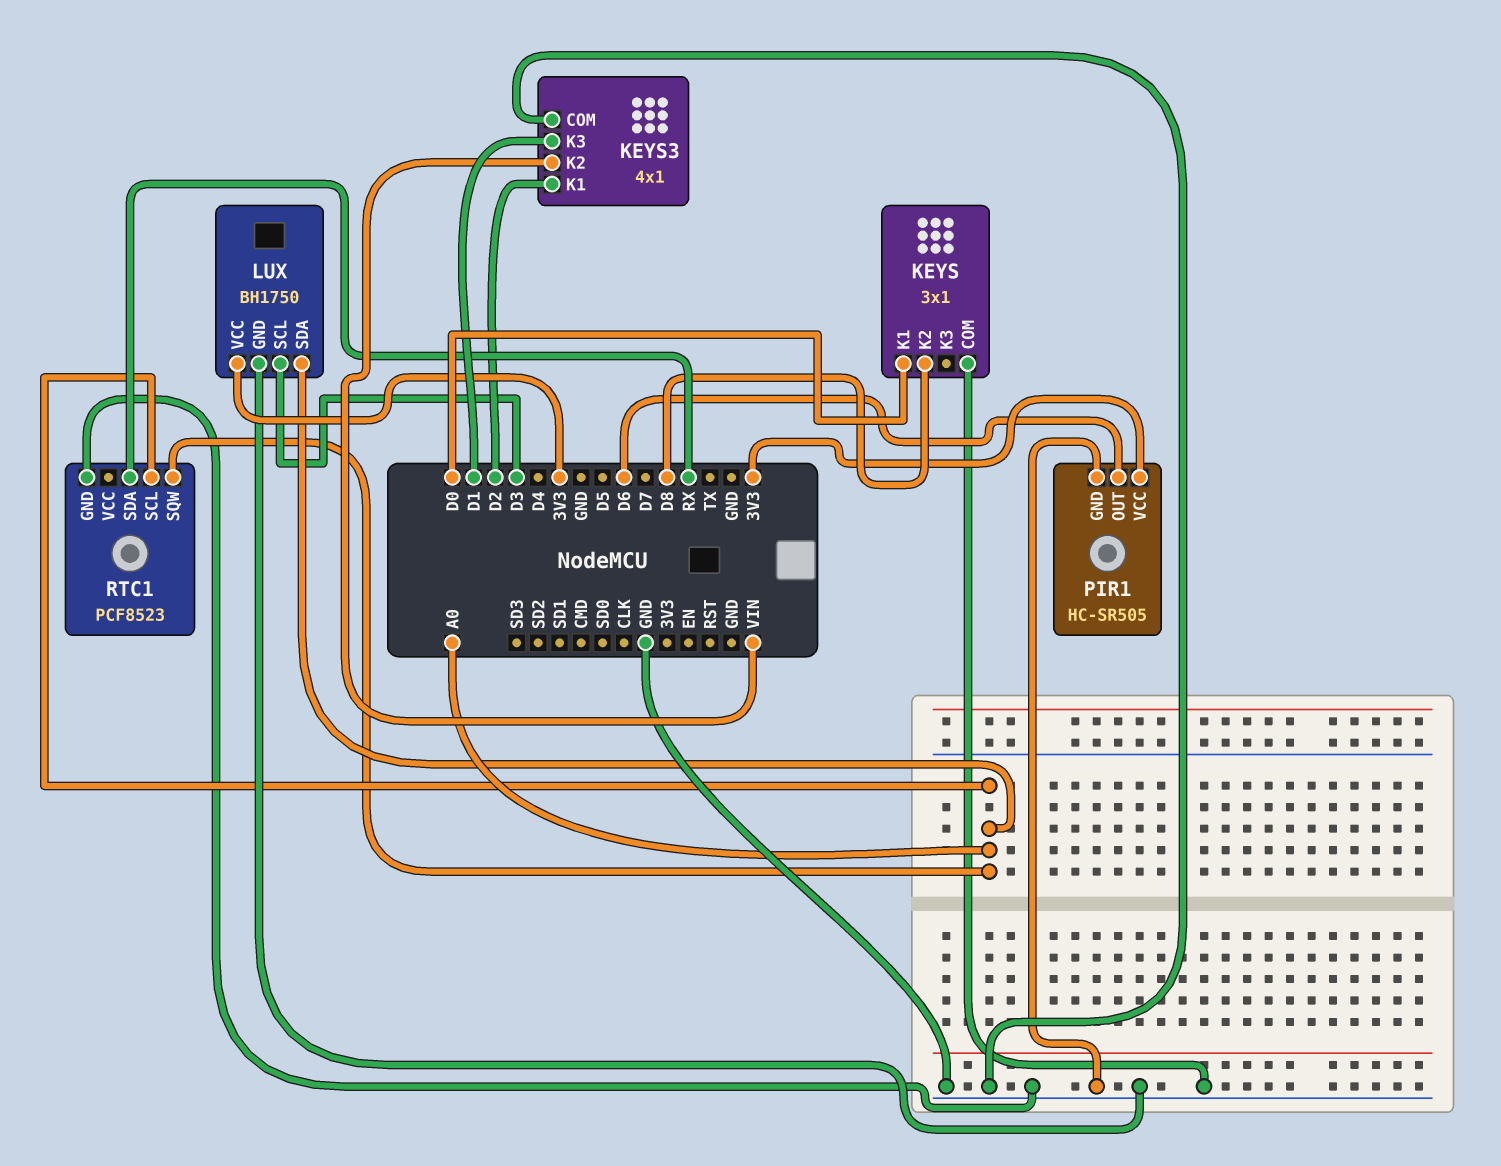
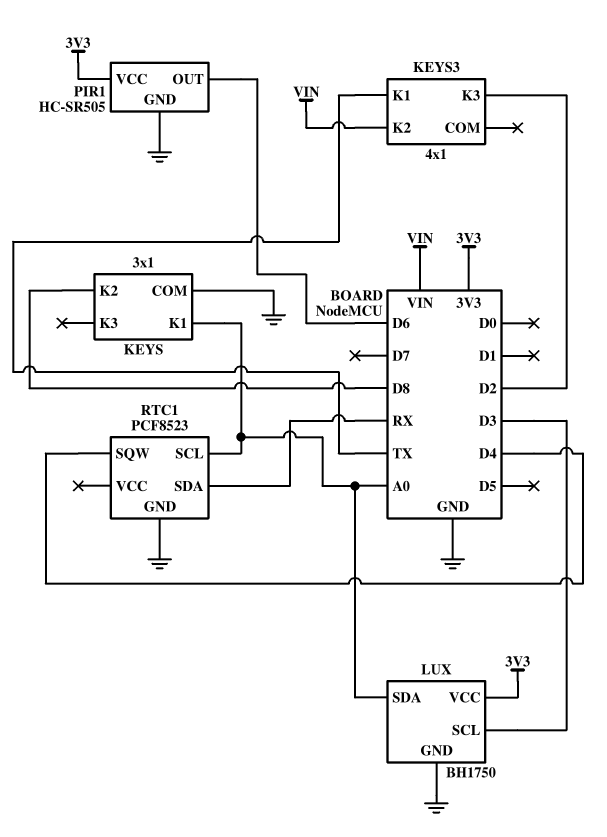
KEYS pin K1: D0 -> A0
KEYS3 pin COM: GND -> none
KEYS3 pin K1: D2 -> TX
KEYS3 pin K3: D1 -> D2
RTC1 pin SQW: A0 -> D4

